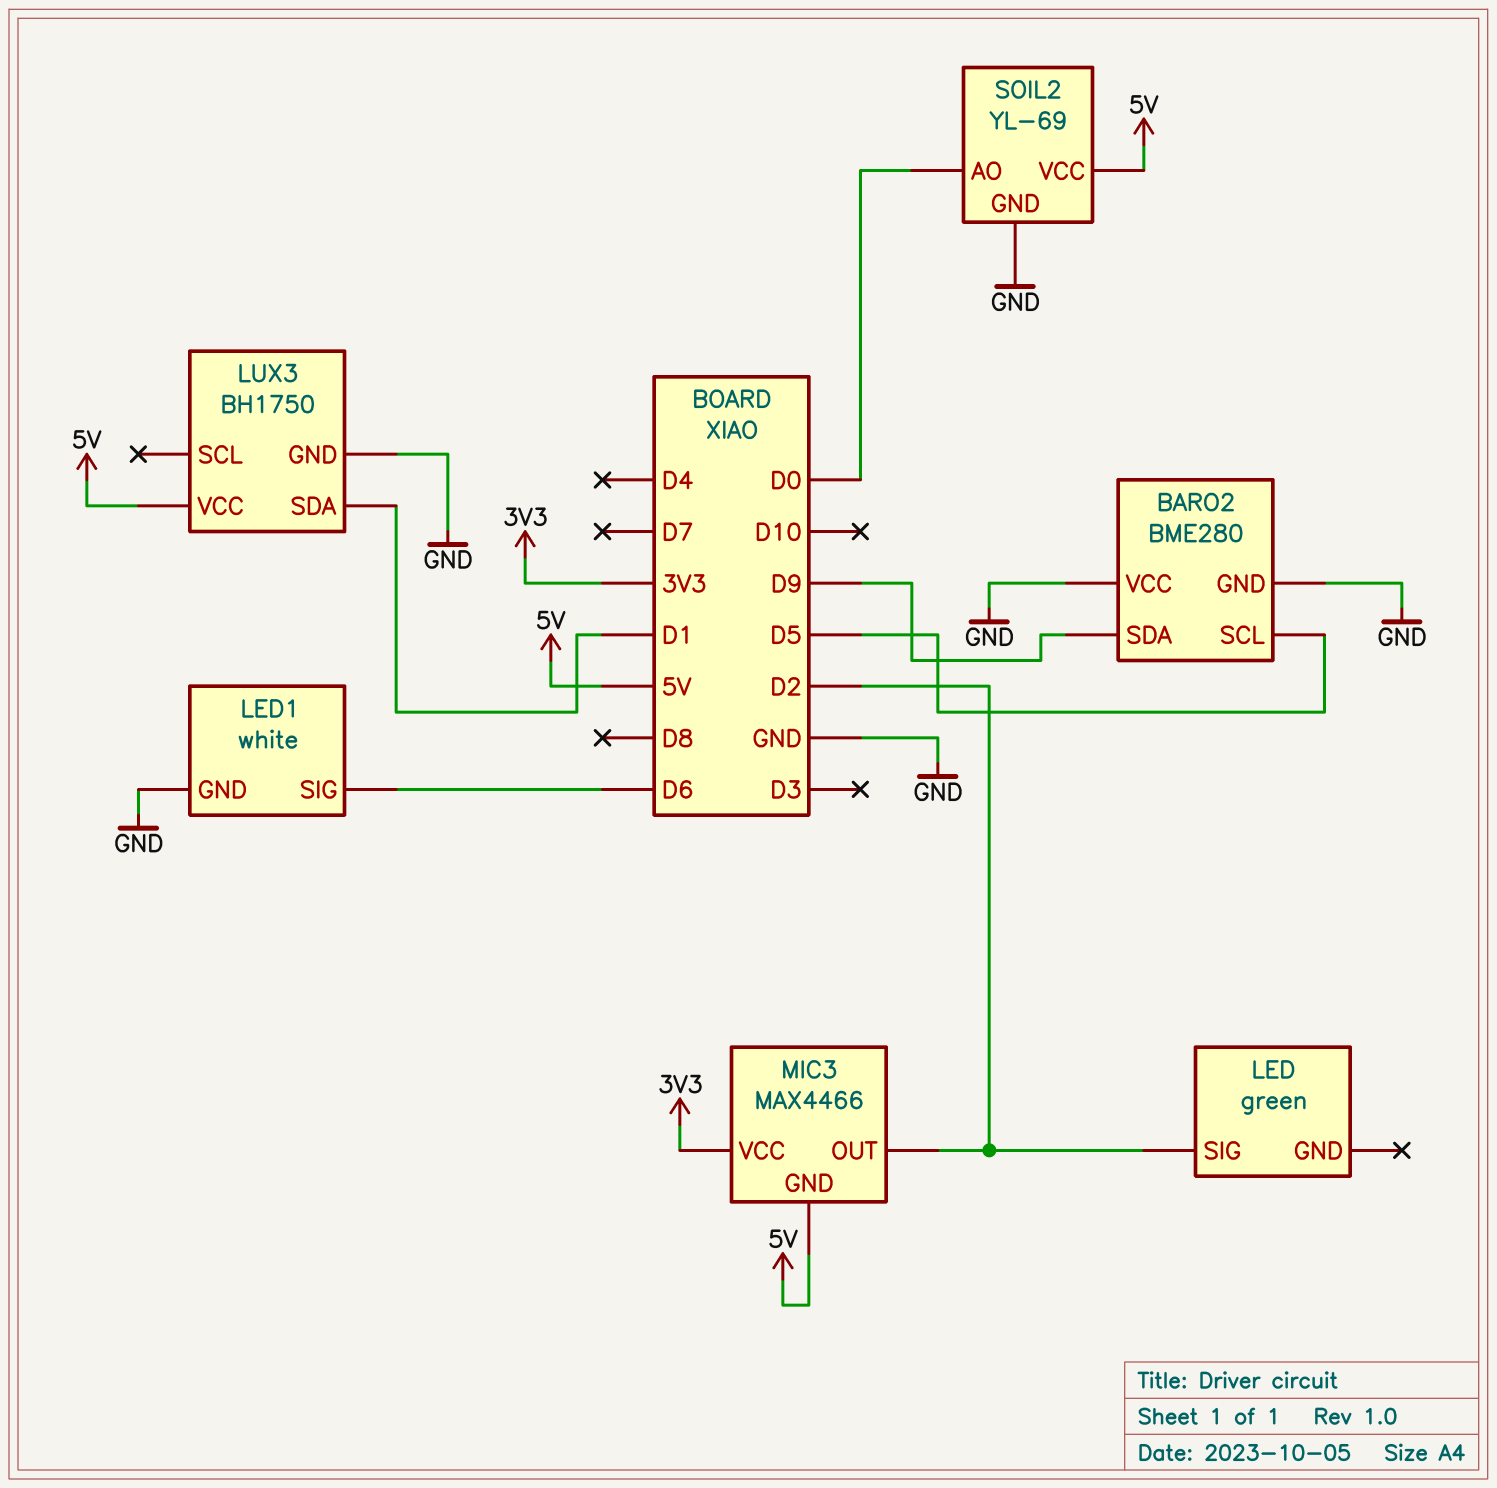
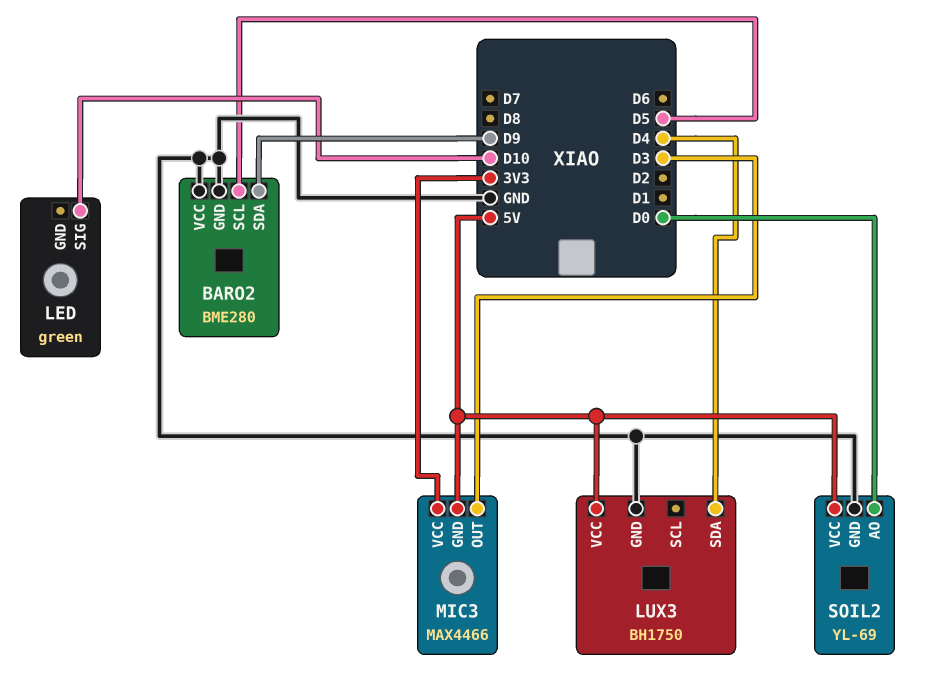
LED pin SIG: D2 -> D10
LED1: white -> none
LED1 pin GND: GND -> none
LED1 pin SIG: D6 -> none
LUX3 pin SDA: D1 -> D4
MIC3 pin OUT: D2 -> D3

